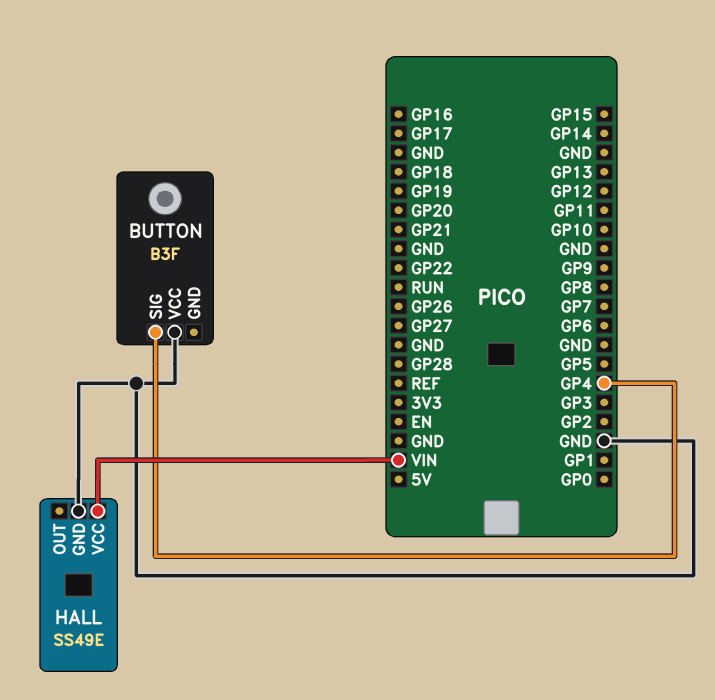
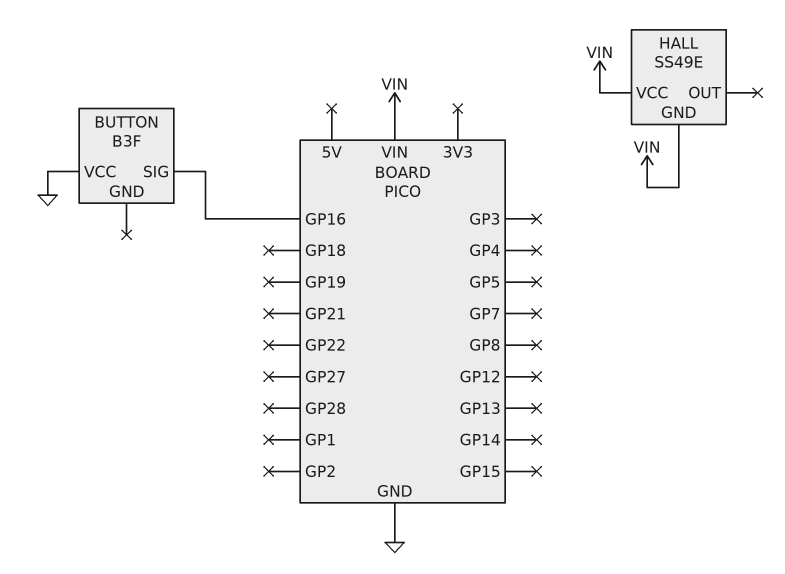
BUTTON pin SIG: GP4 -> GP16
HALL pin GND: GND -> VIN

